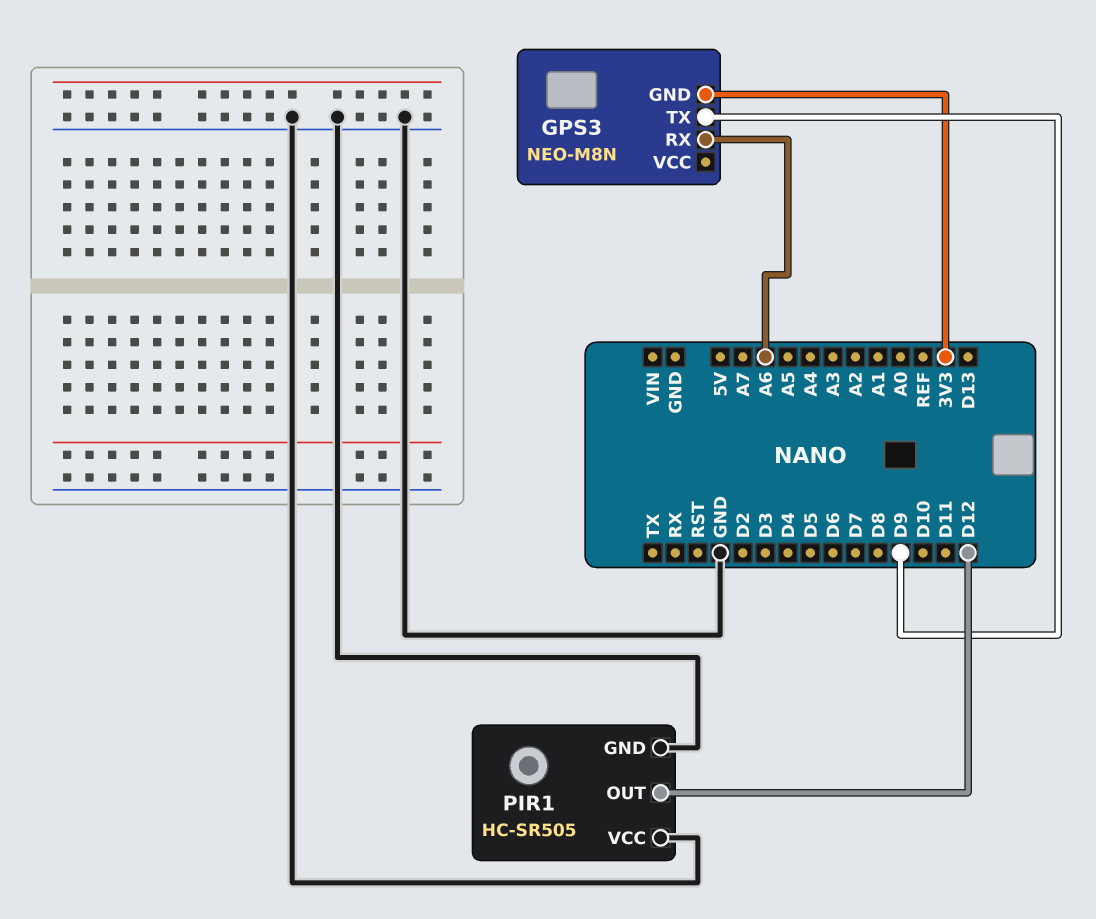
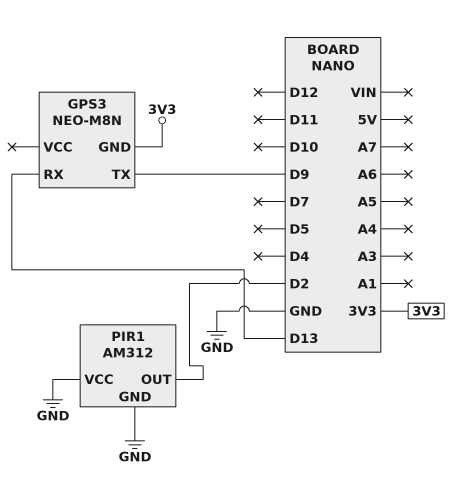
GPS3 pin RX: A6 -> D13
PIR1: HC-SR505 -> AM312
PIR1 pin OUT: D12 -> D2

